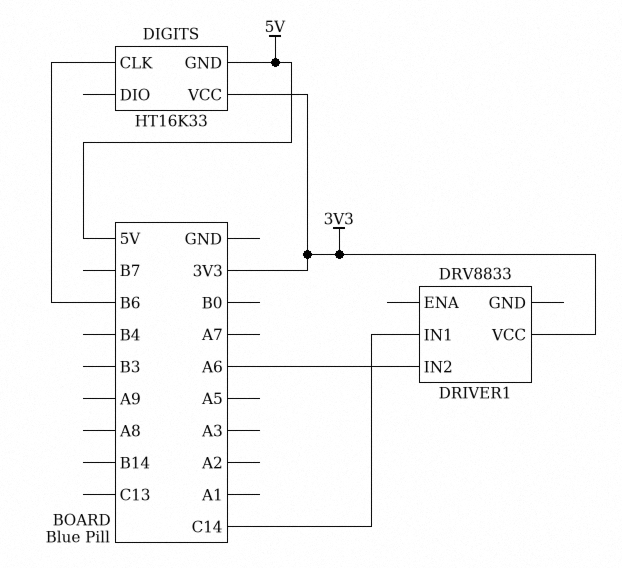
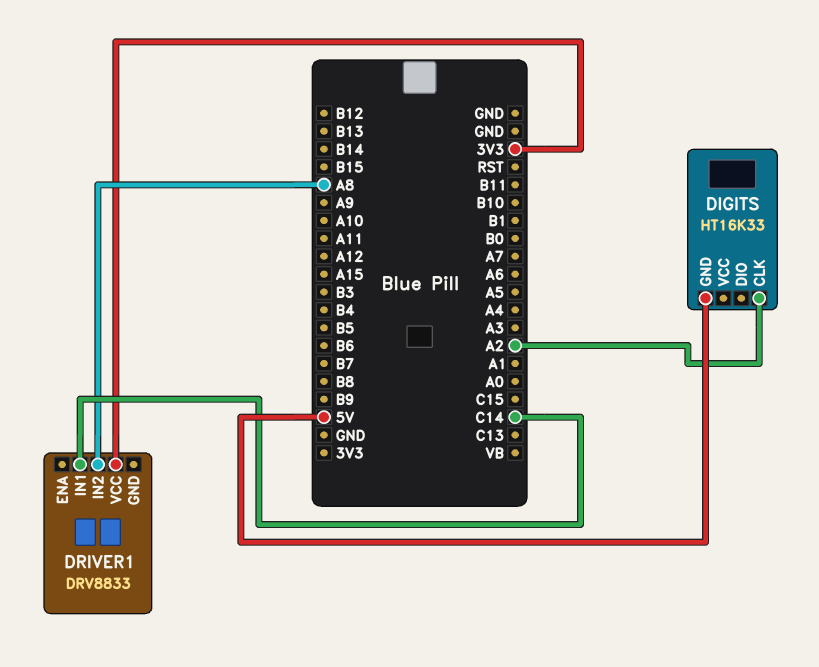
DIGITS pin CLK: B6 -> A2
DIGITS pin VCC: 3V3 -> none
DRIVER1 pin IN2: A6 -> A8

